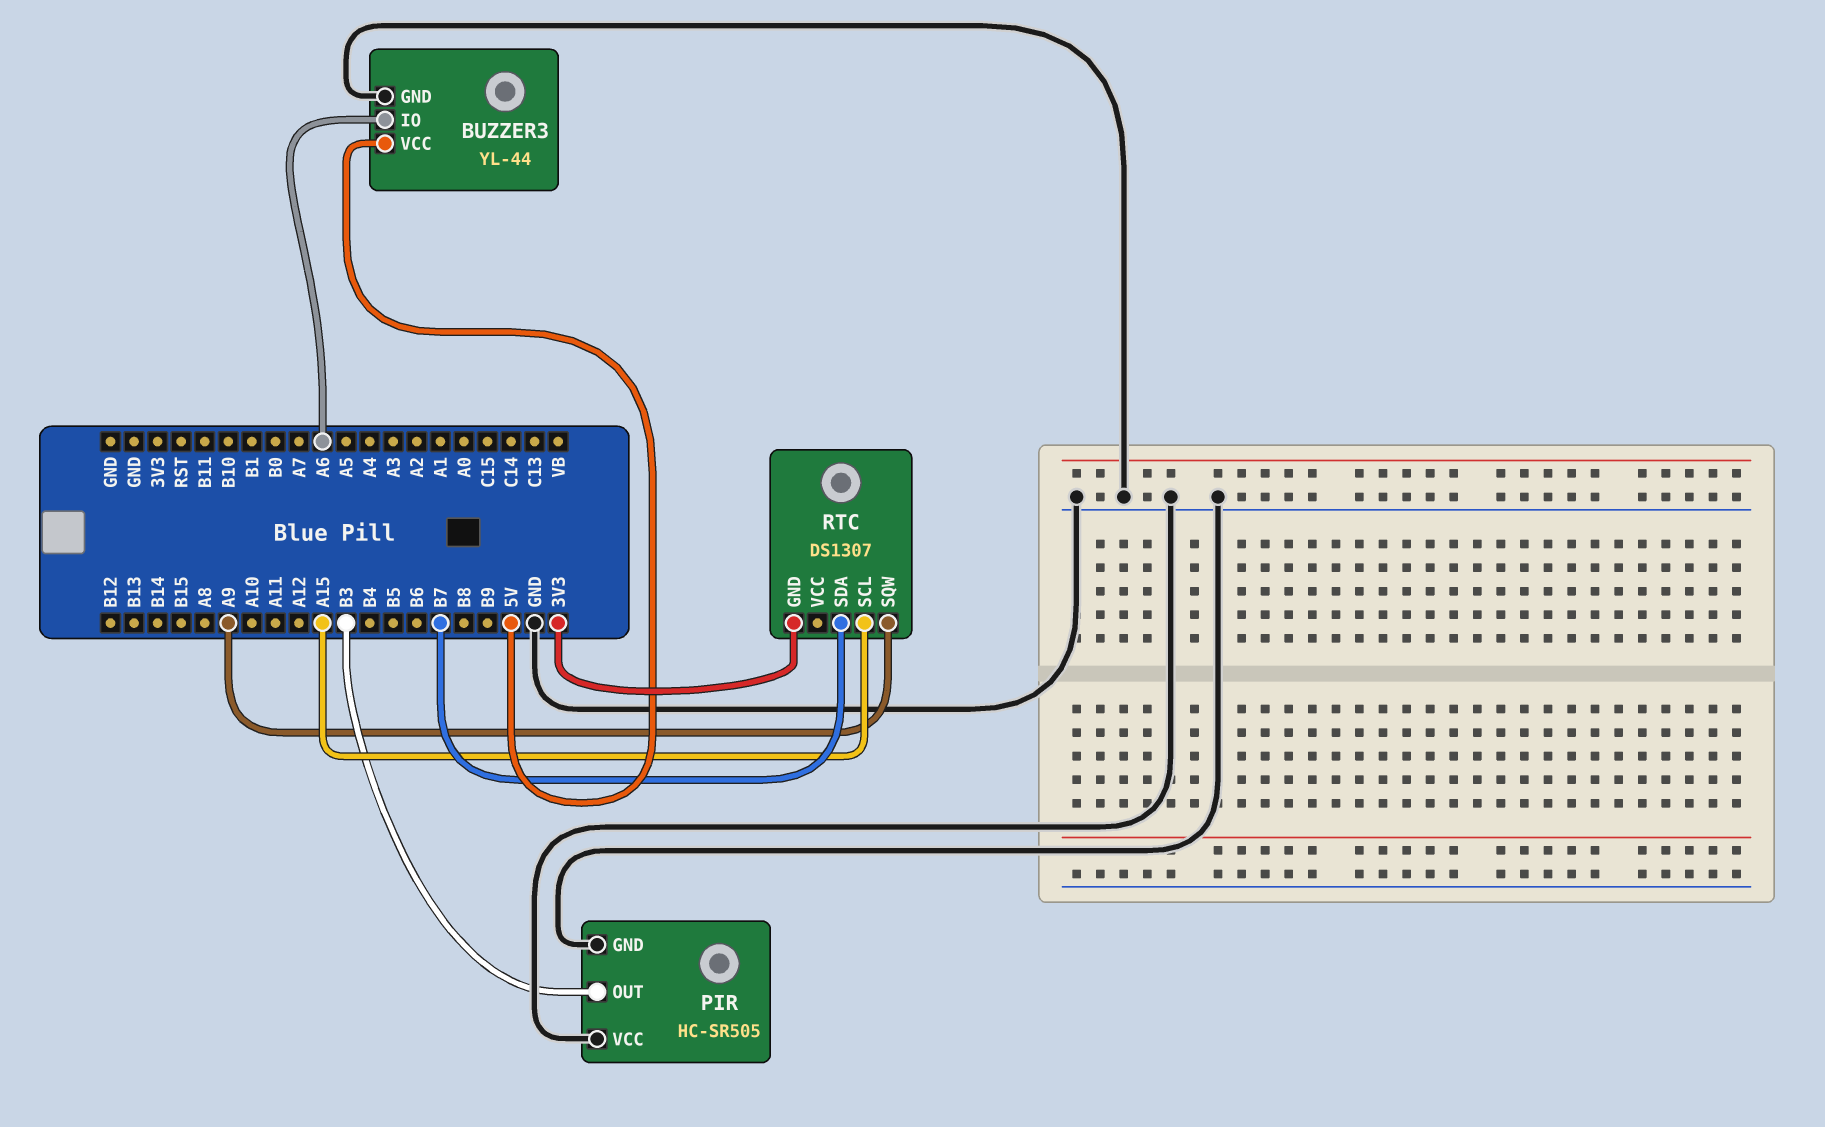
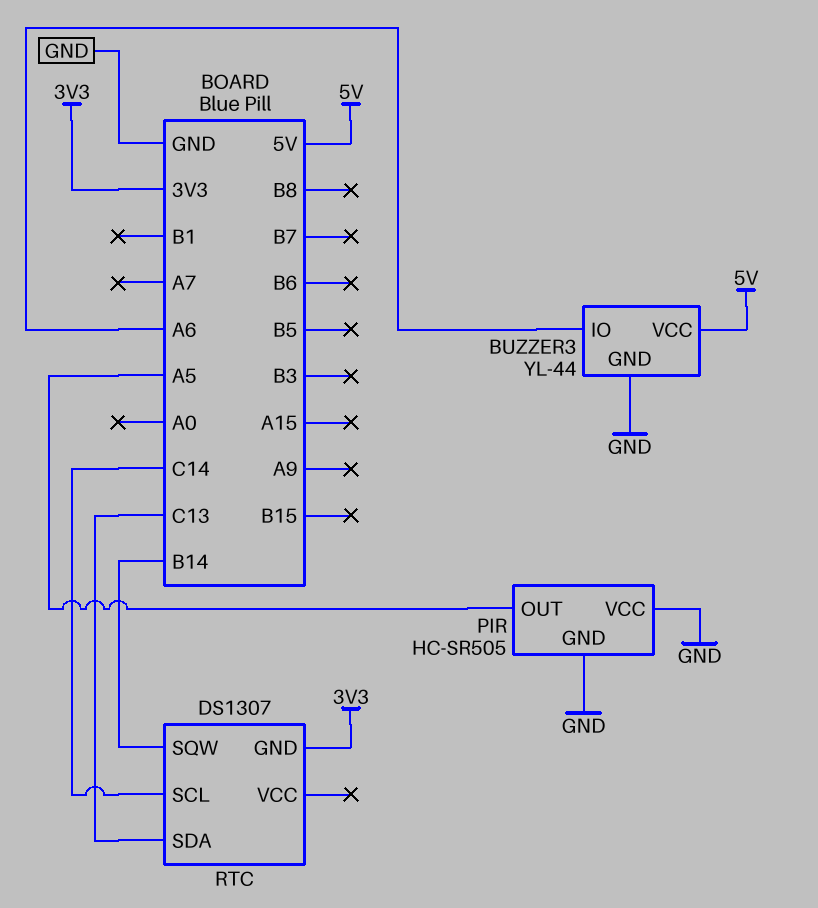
PIR pin OUT: B3 -> A5
RTC pin SCL: A15 -> C14
RTC pin SDA: B7 -> C13
RTC pin SQW: A9 -> B14

